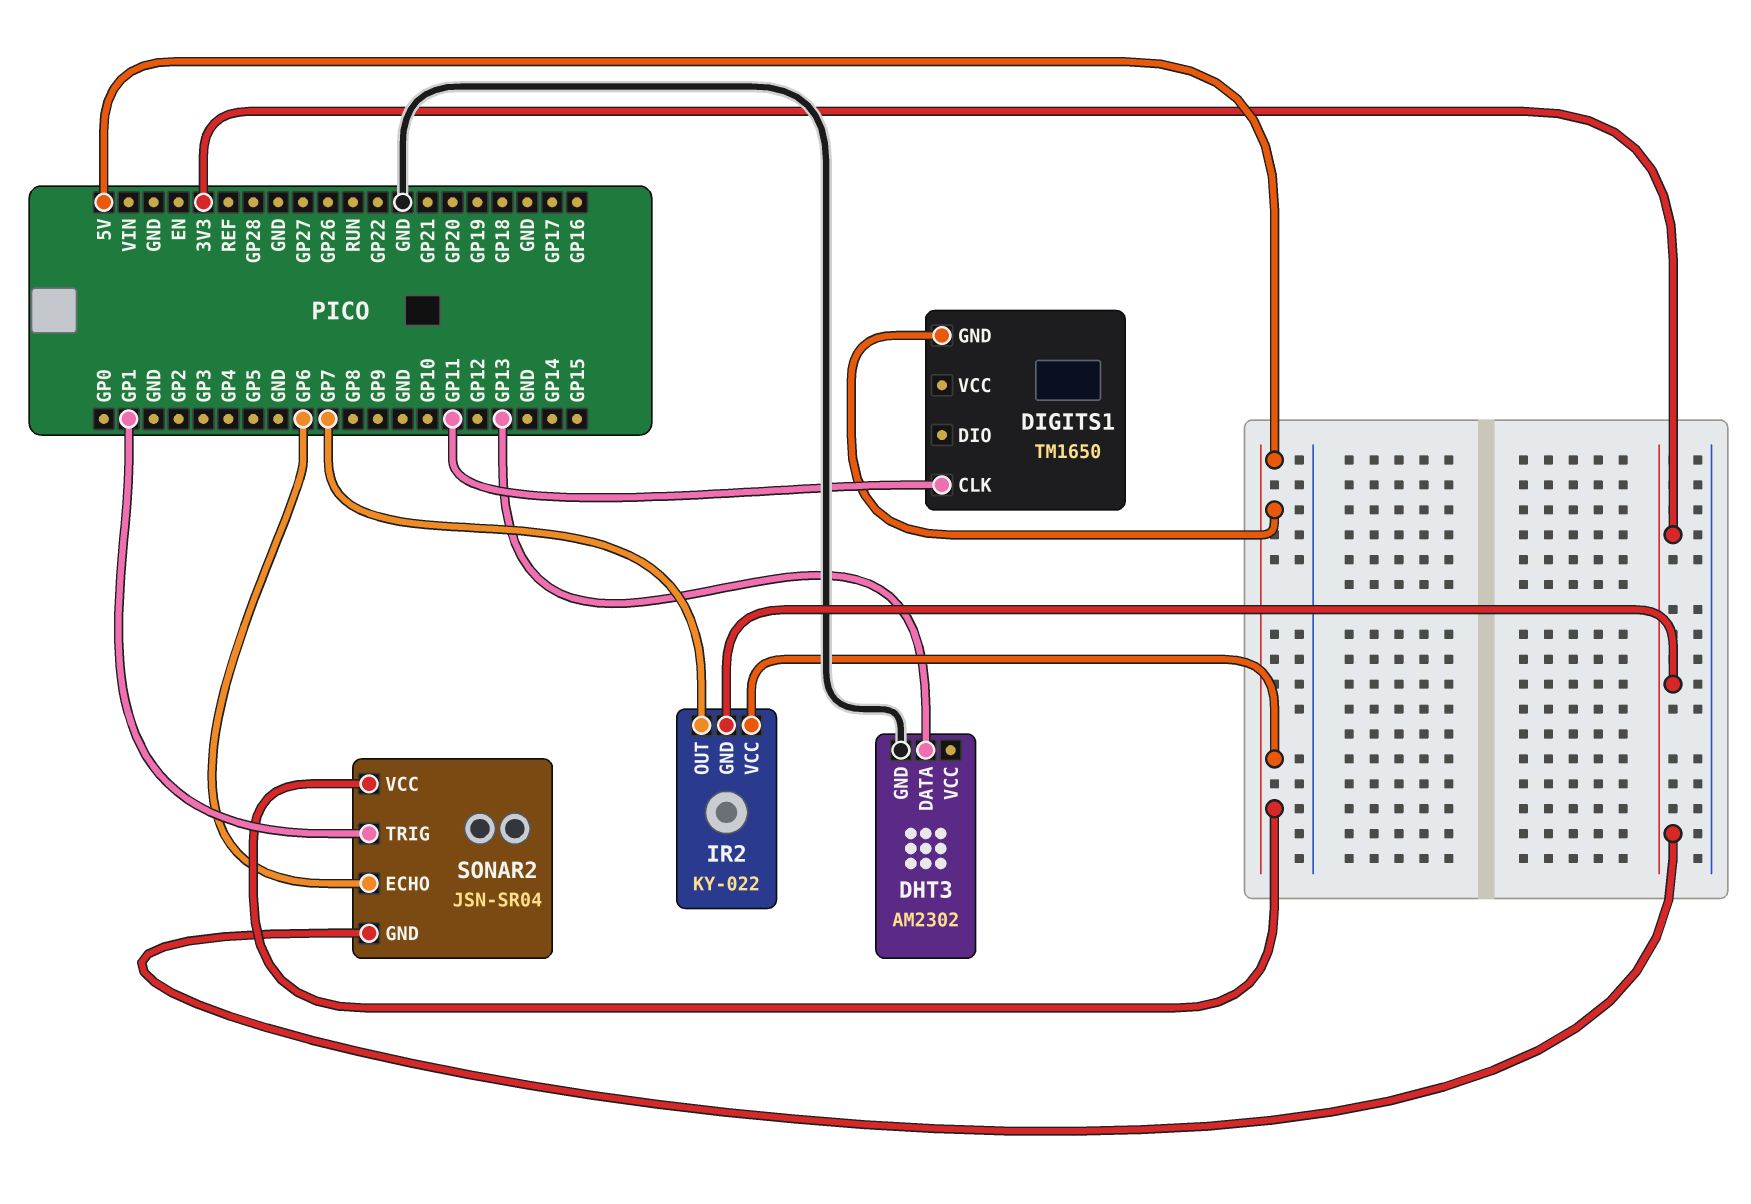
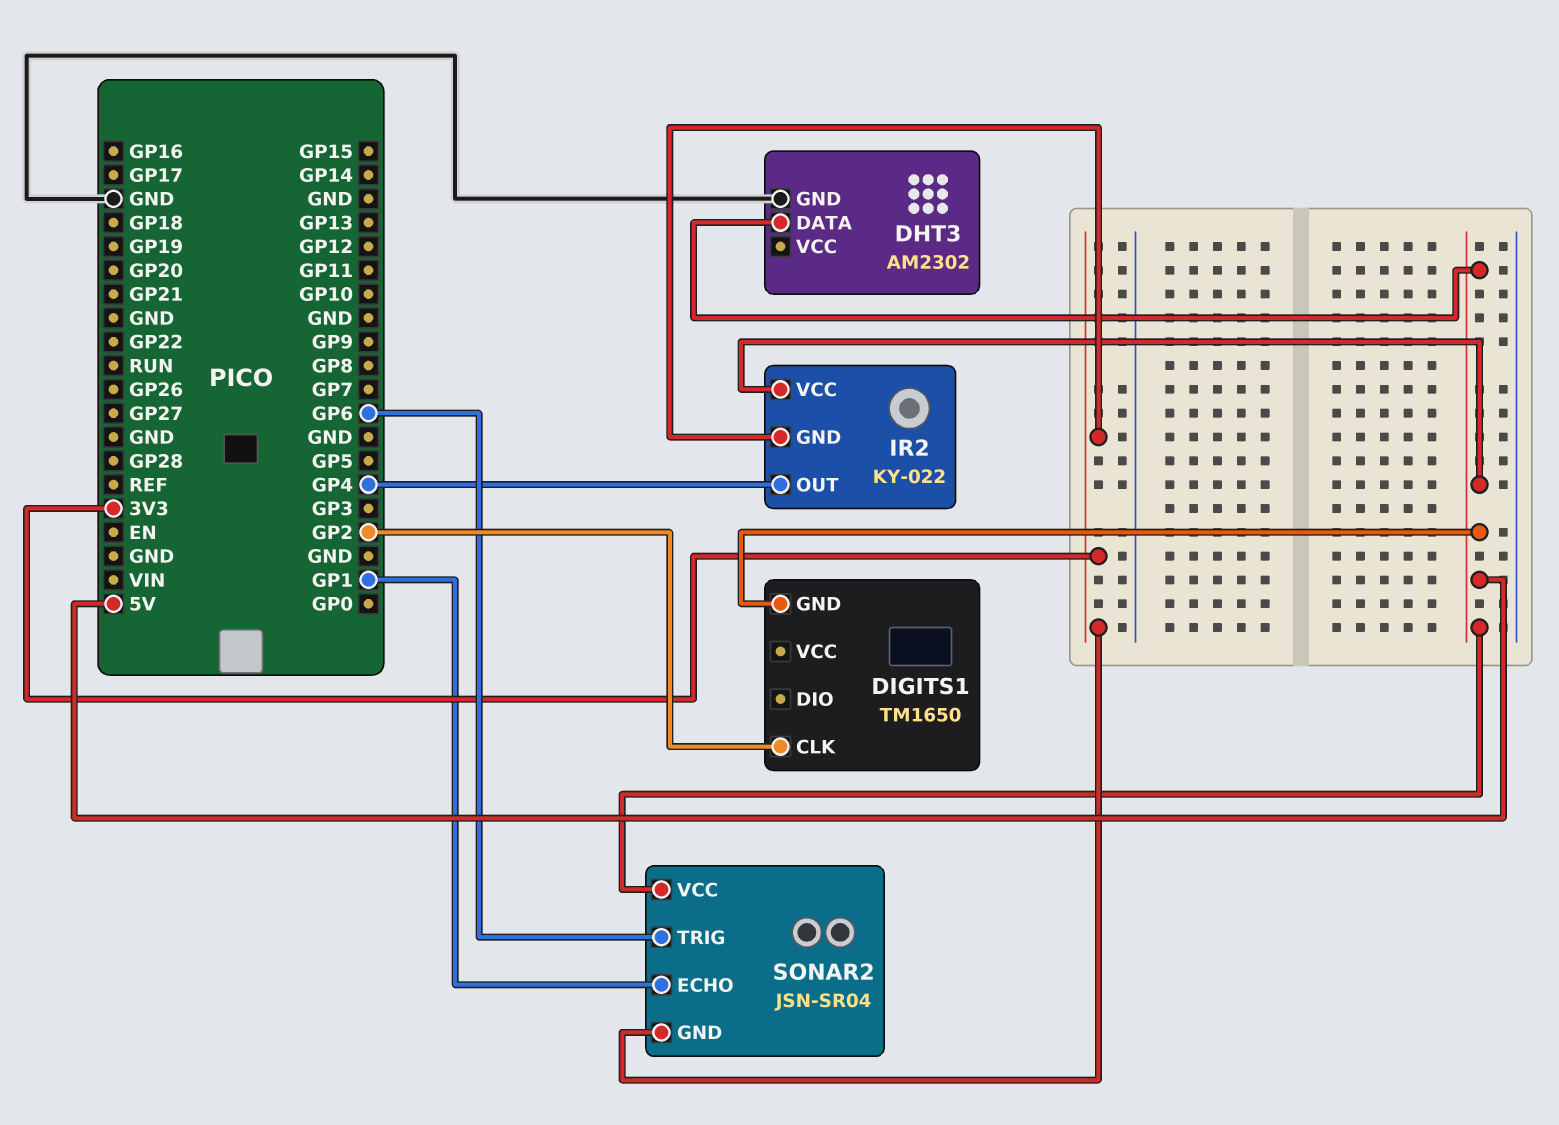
DHT3 pin DATA: GP13 -> 5V
DIGITS1 pin CLK: GP11 -> GP2
IR2 pin OUT: GP7 -> GP4
SONAR2 pin ECHO: GP6 -> GP1
SONAR2 pin TRIG: GP1 -> GP6

